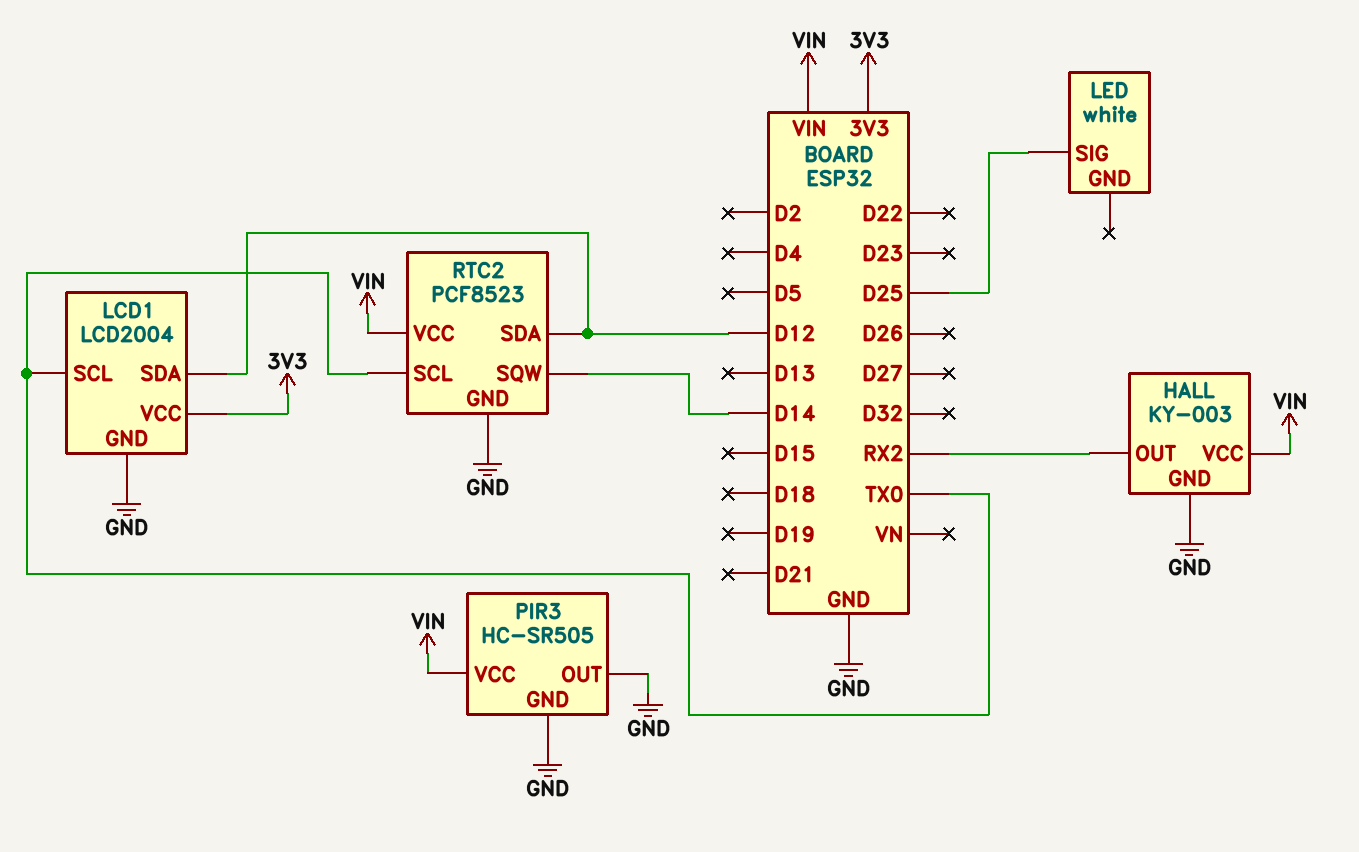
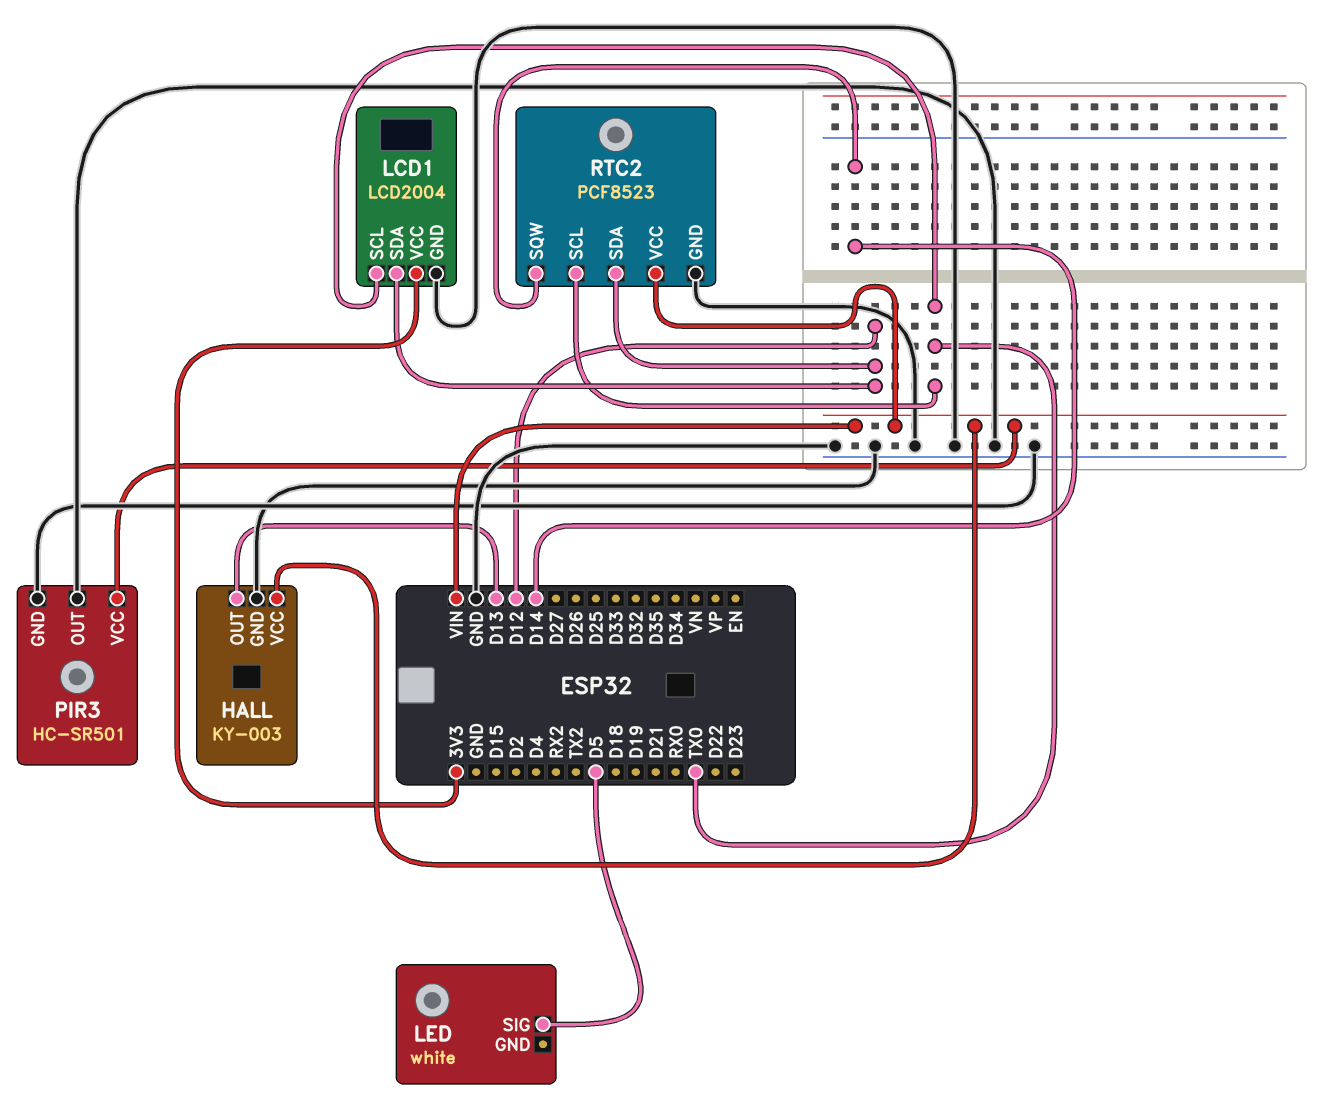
HALL pin OUT: RX2 -> D13
LED pin SIG: D25 -> D5
PIR3: HC-SR505 -> HC-SR501

